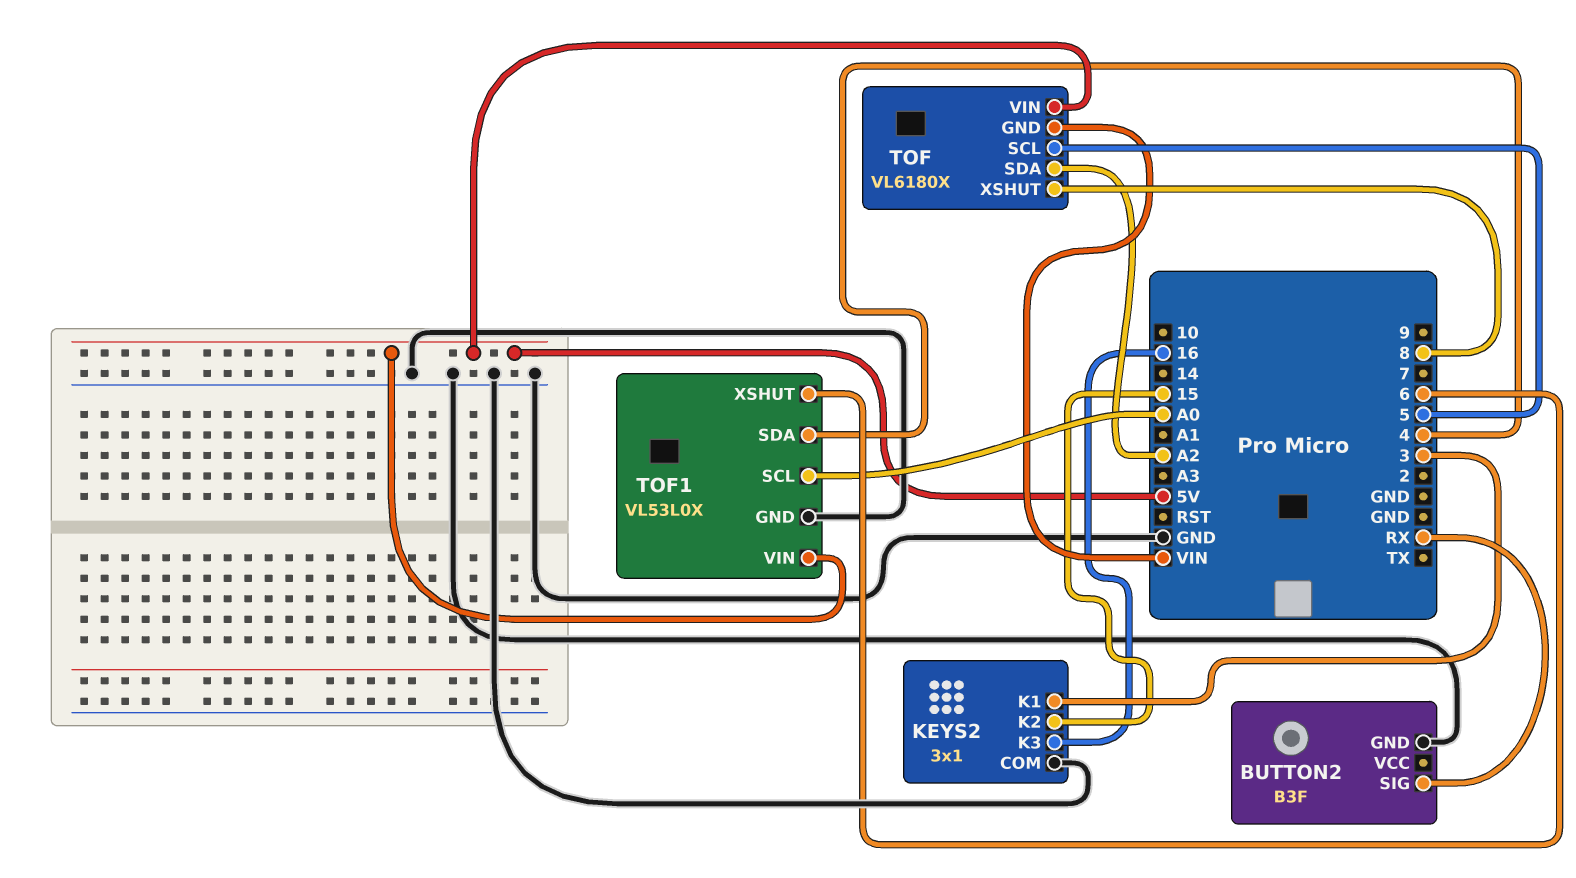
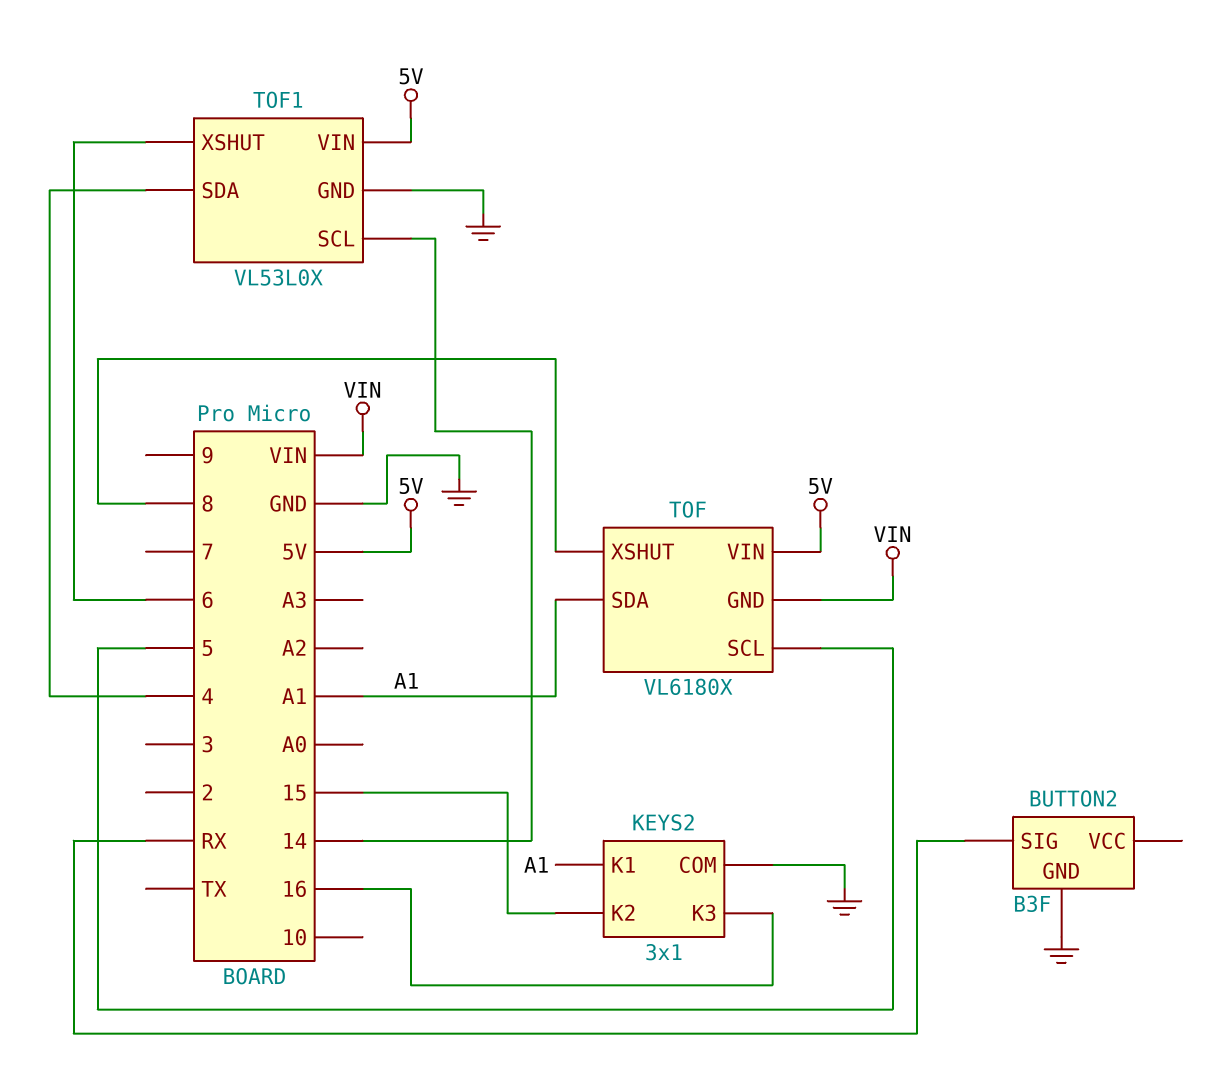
KEYS2 pin K1: 3 -> A1
TOF pin SDA: A2 -> A1
TOF1 pin SCL: A0 -> 14

